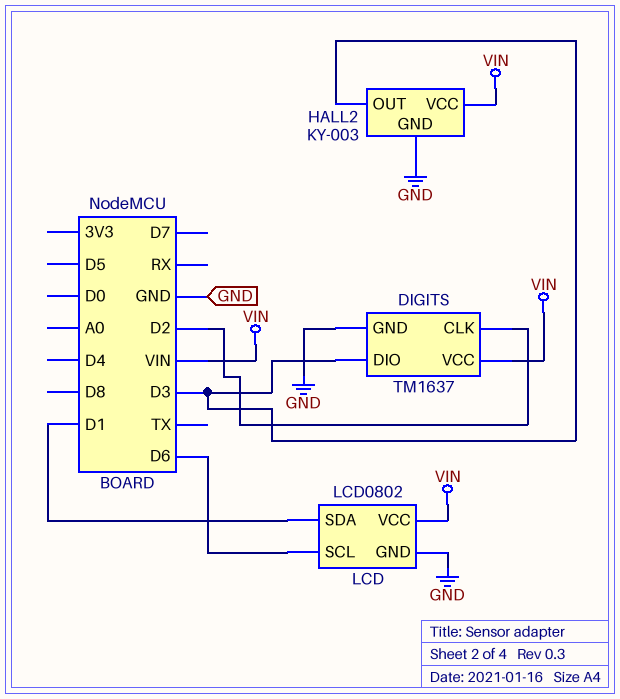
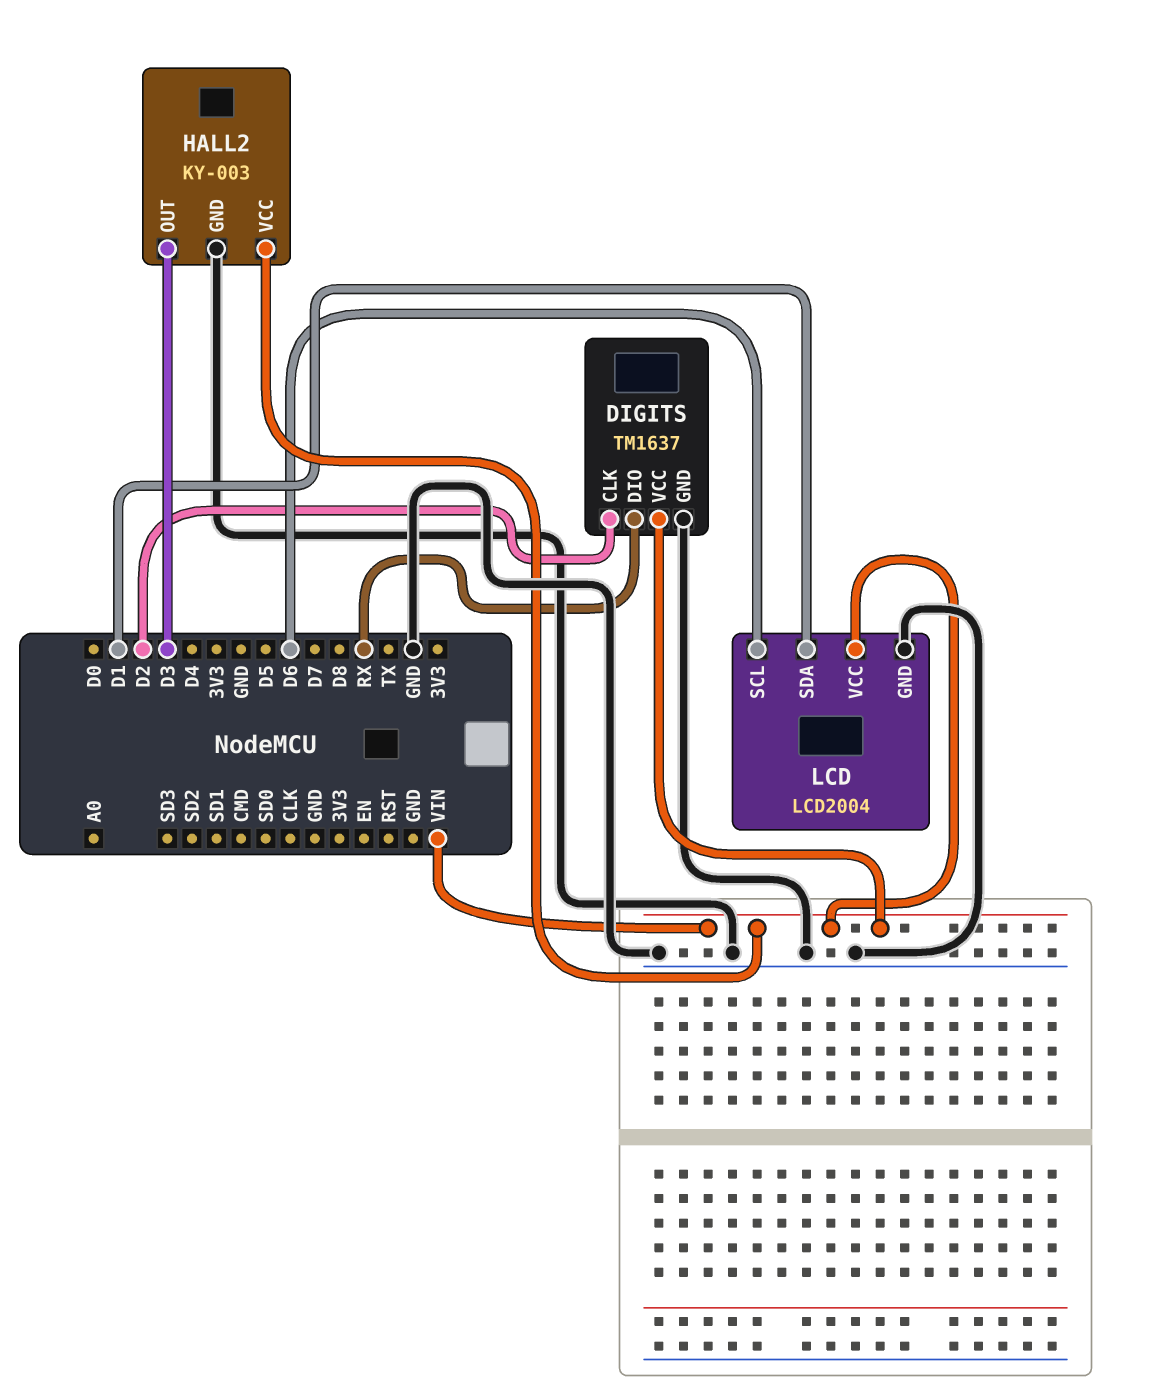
DIGITS pin DIO: D3 -> RX
LCD: LCD0802 -> LCD2004

